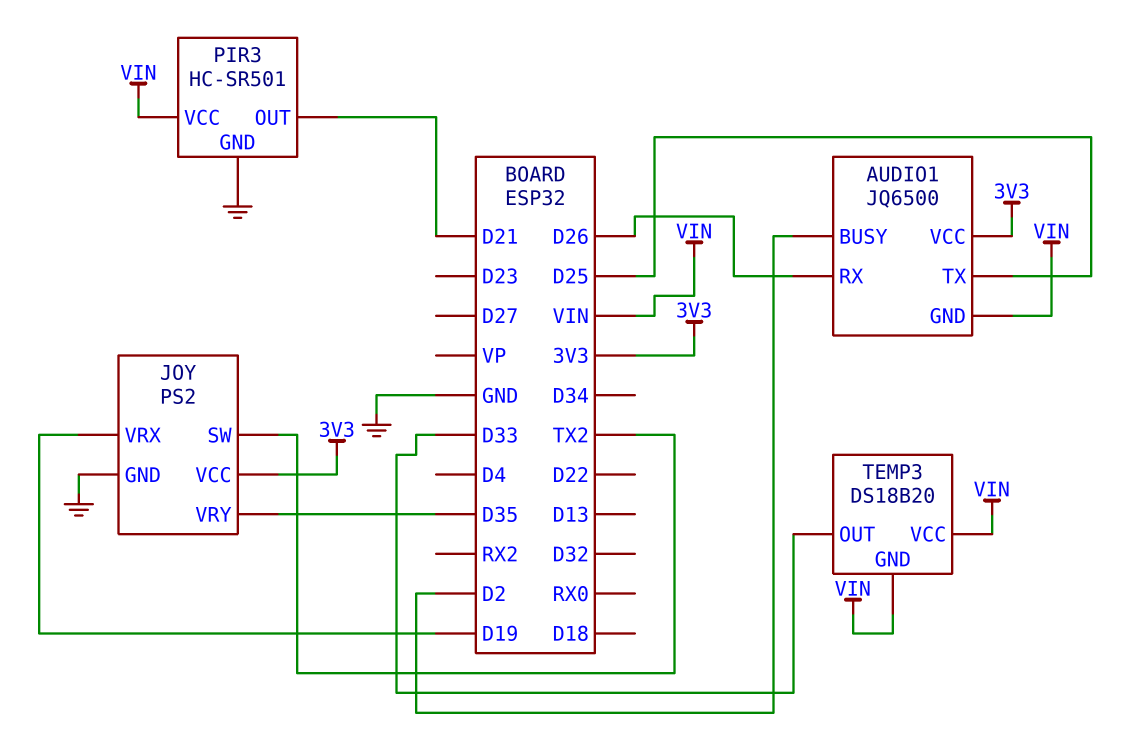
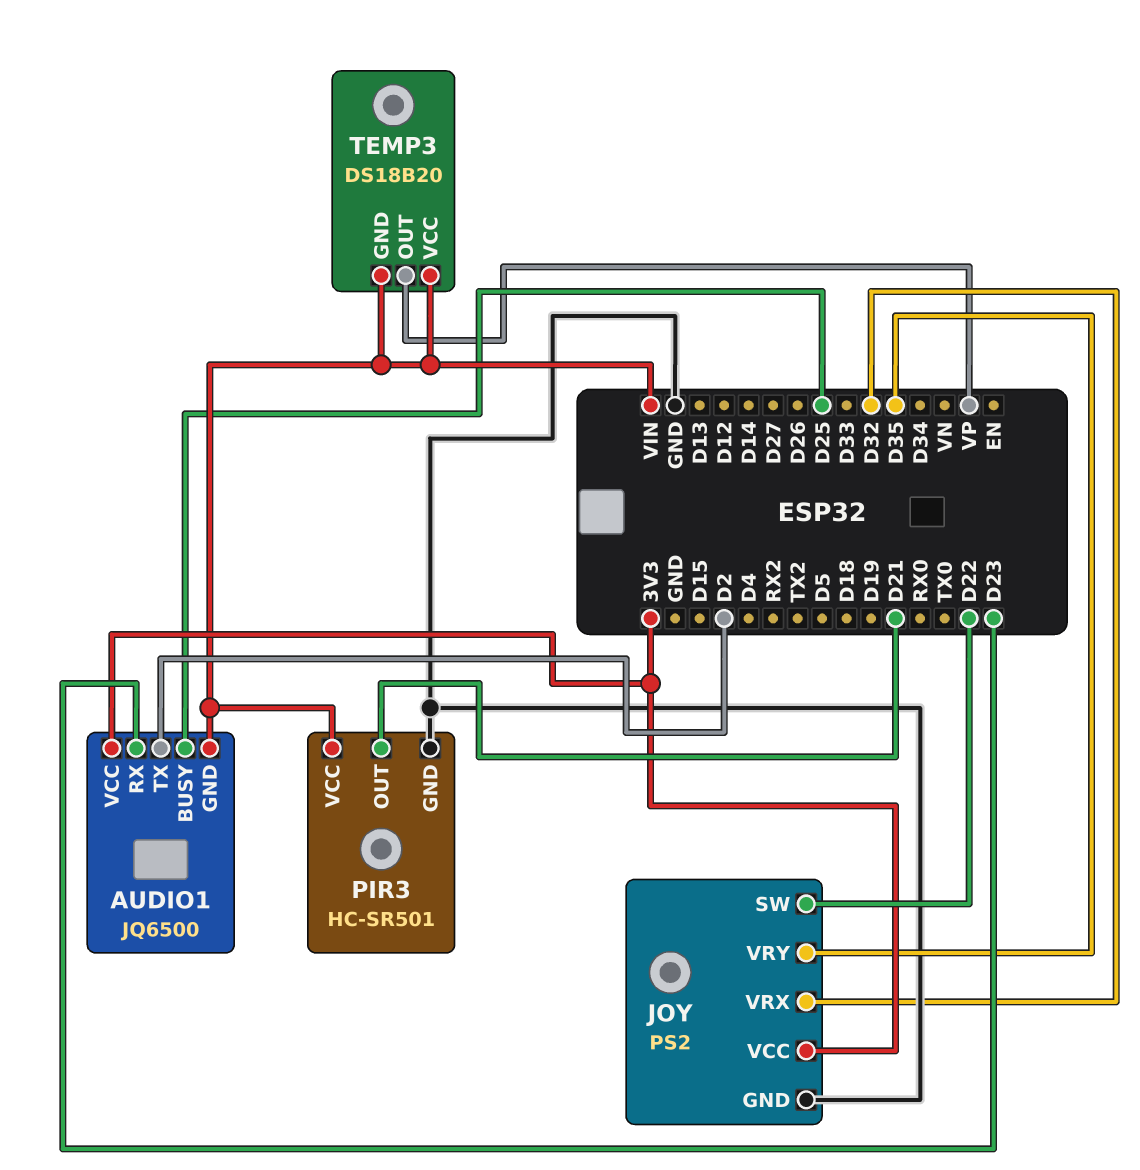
AUDIO1 pin BUSY: D2 -> D25
AUDIO1 pin RX: D26 -> D23
AUDIO1 pin TX: D25 -> D2
JOY pin SW: TX2 -> D22
JOY pin VRX: D19 -> D32
TEMP3 pin OUT: D33 -> VP

